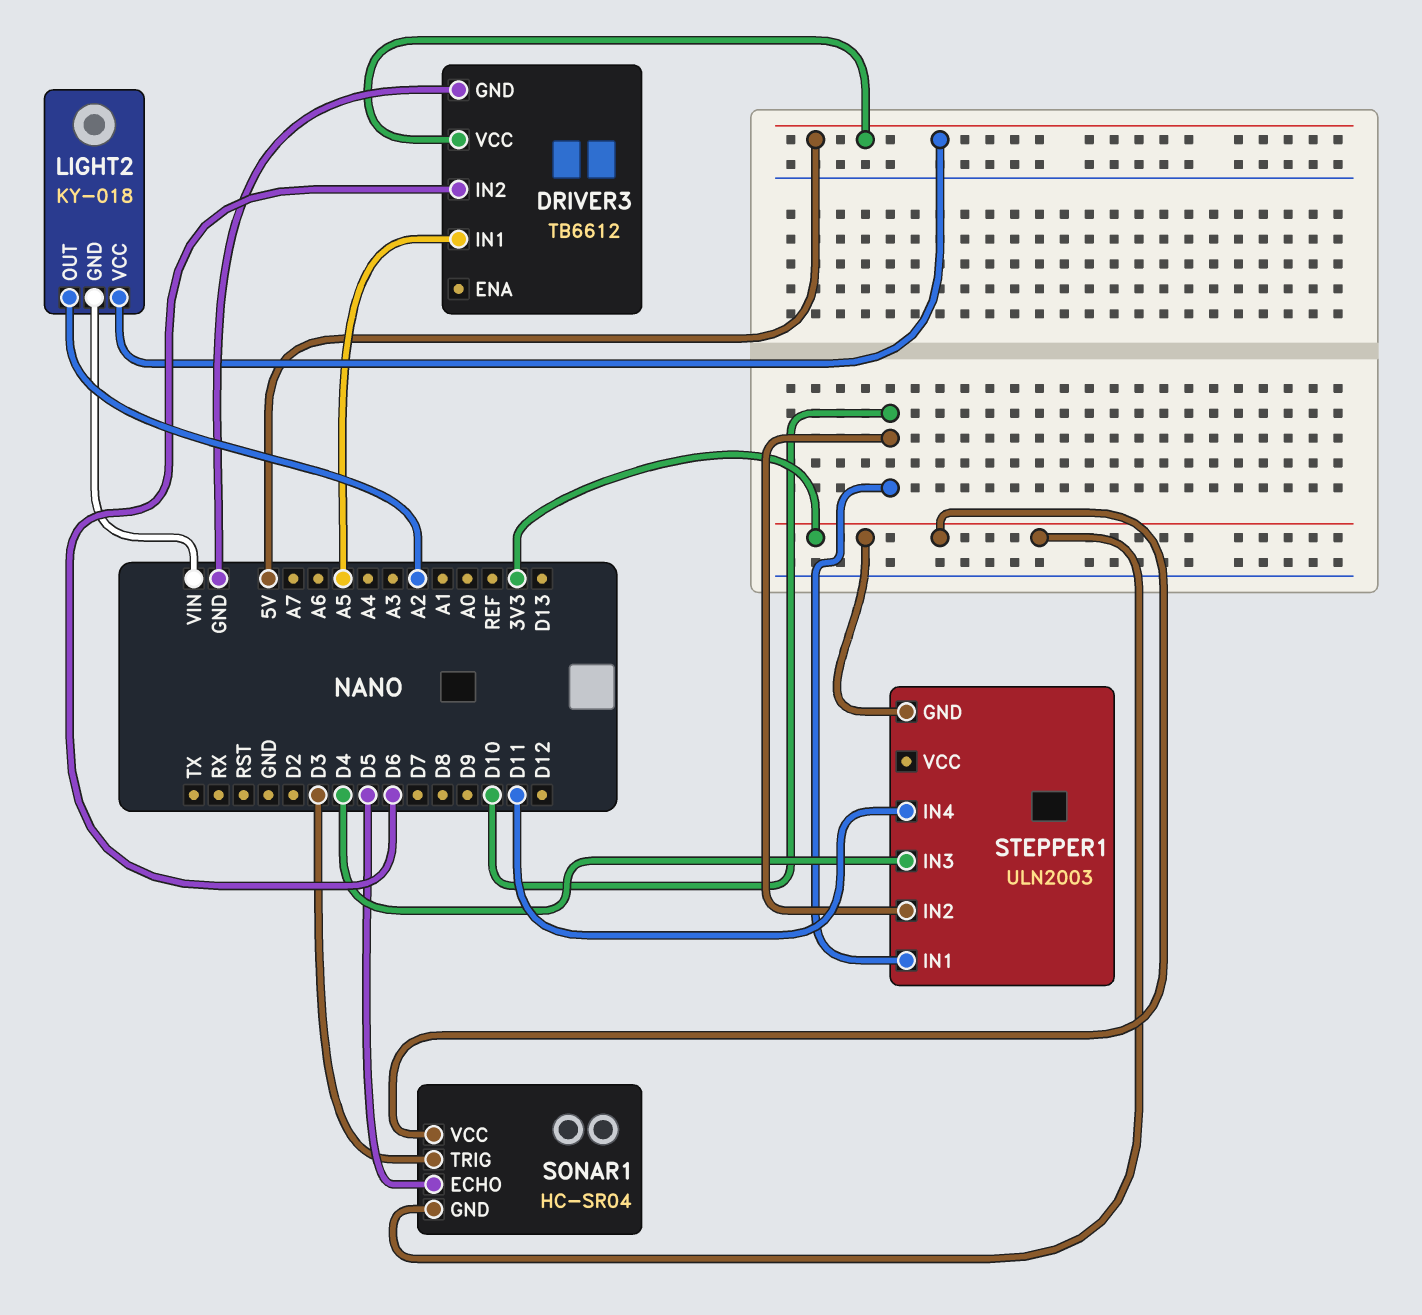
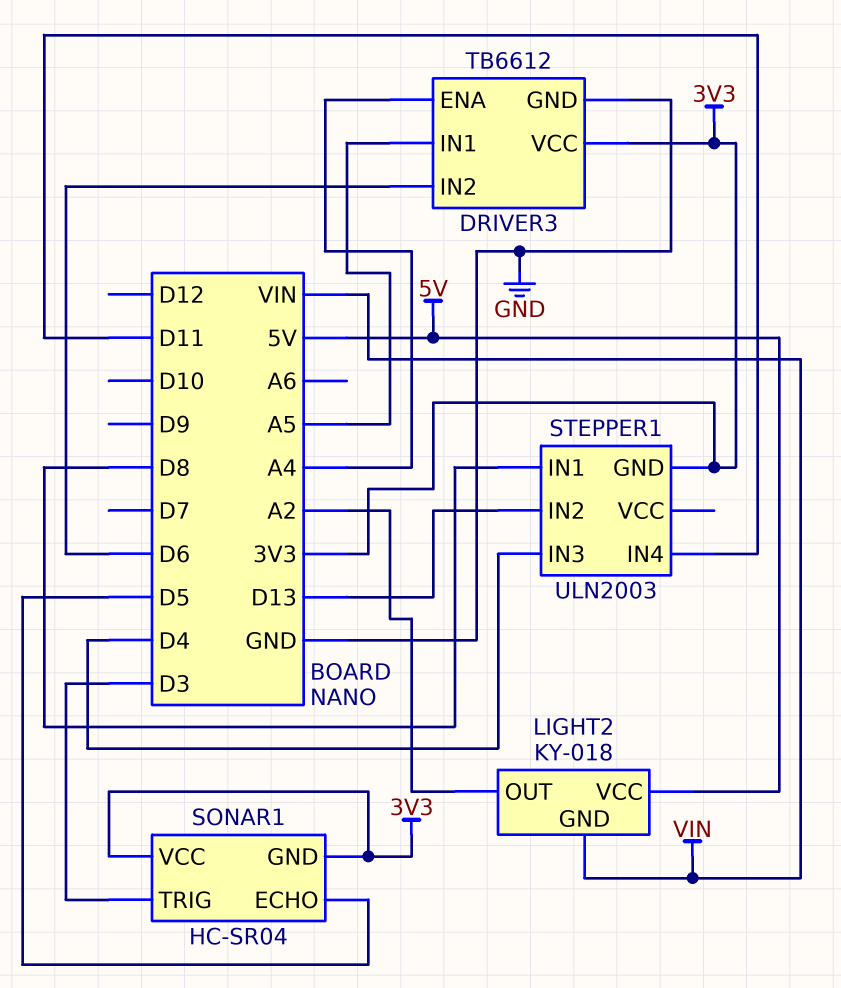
DRIVER3 pin ENA: none -> A4
DRIVER3 pin VCC: 5V -> 3V3
STEPPER1 pin IN1: D10 -> D8
STEPPER1 pin IN2: D10 -> D13

